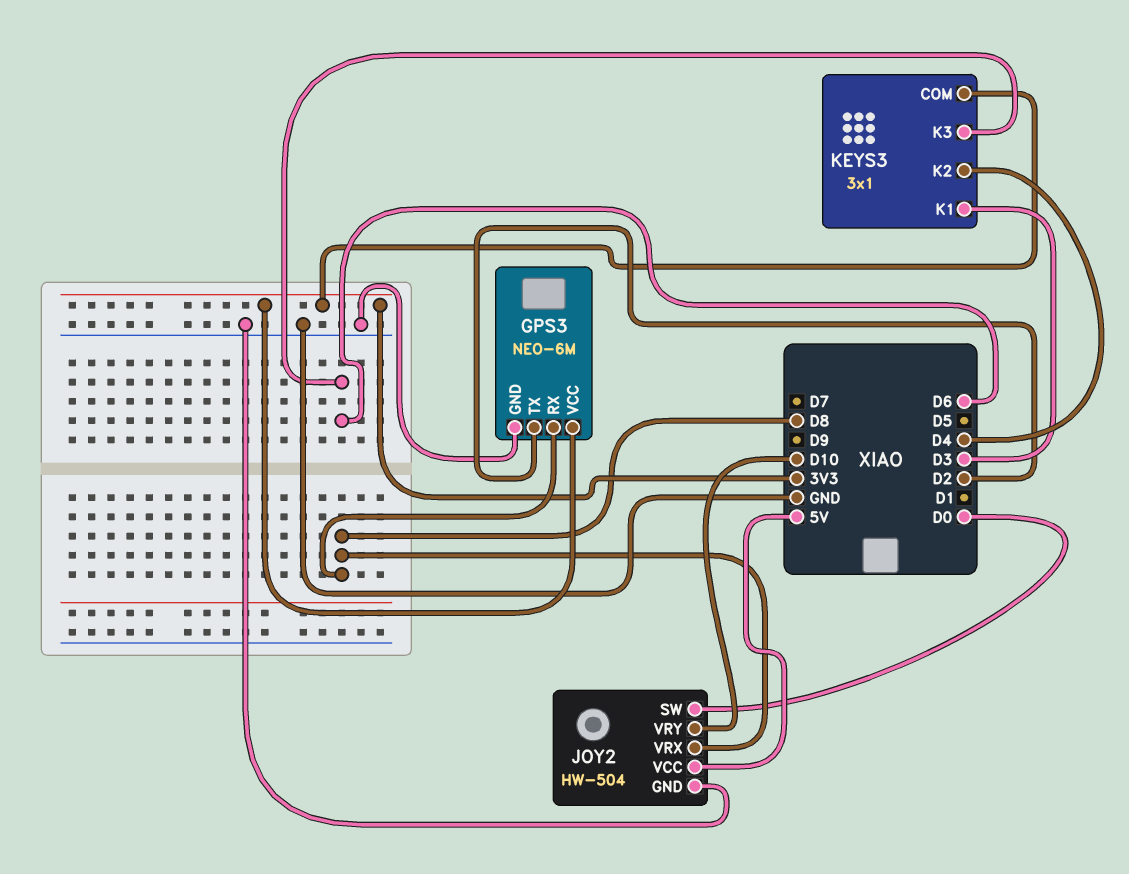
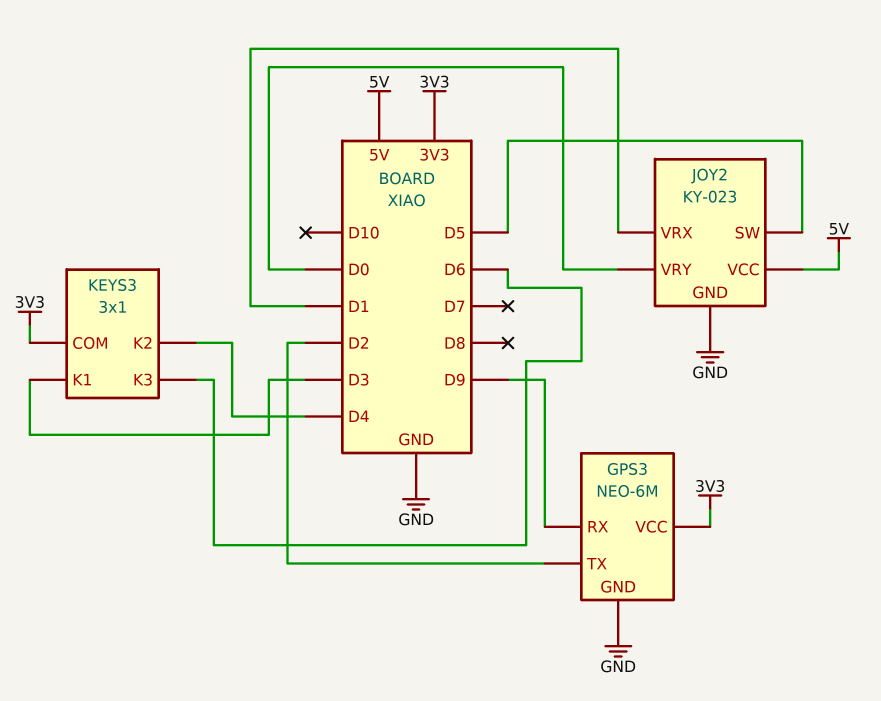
GPS3 pin RX: D8 -> D9
JOY2: HW-504 -> KY-023
JOY2 pin SW: D0 -> D5
JOY2 pin VRX: D8 -> D1
JOY2 pin VRY: D10 -> D0

